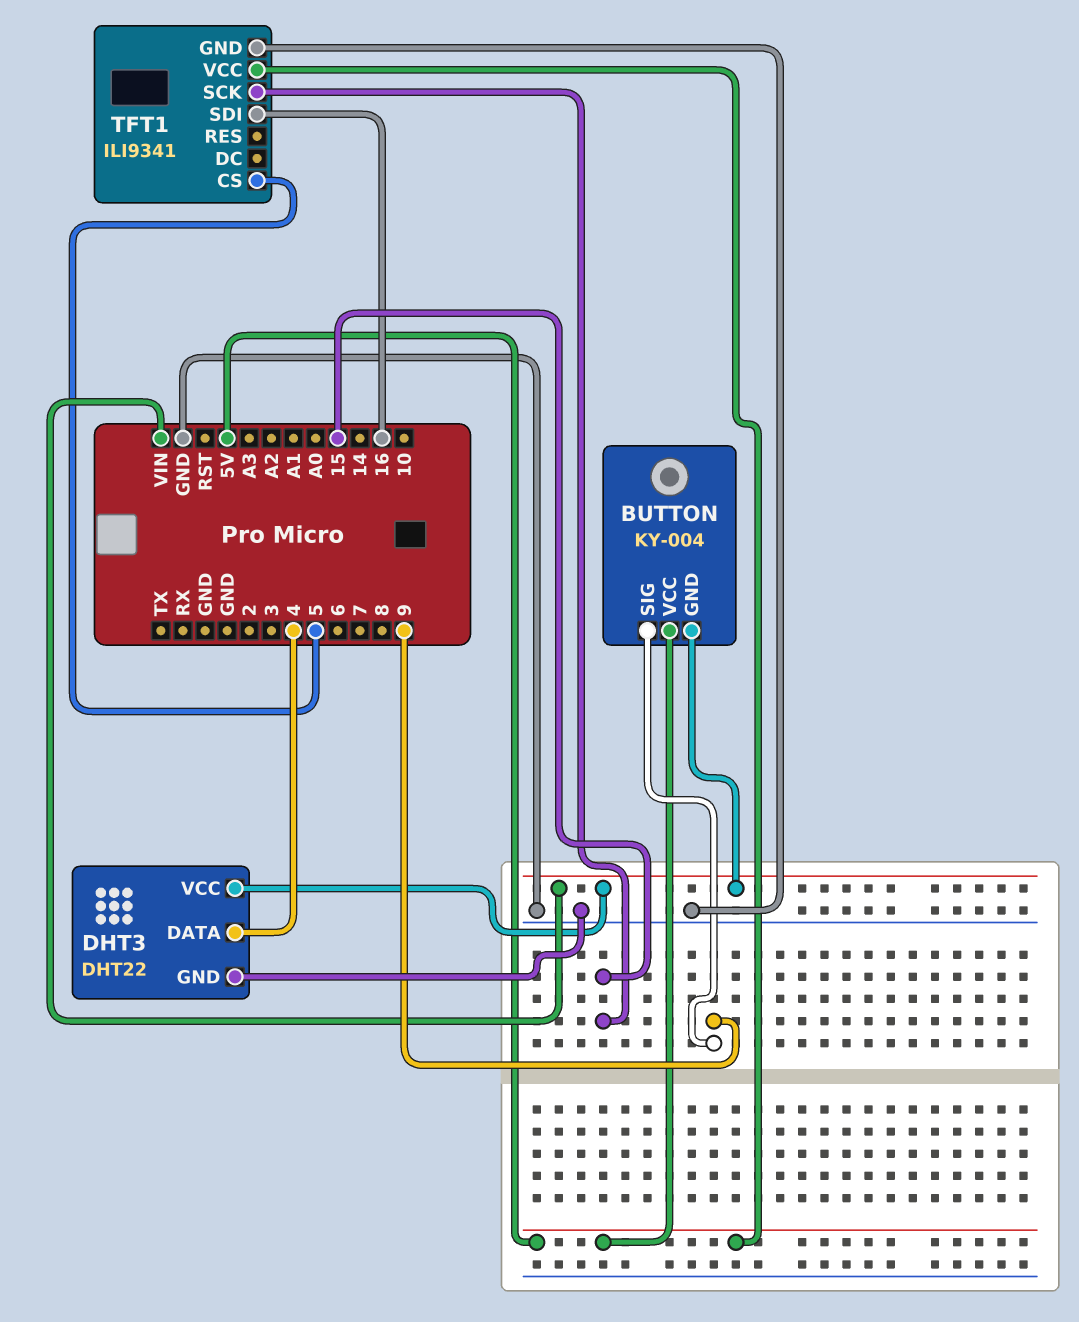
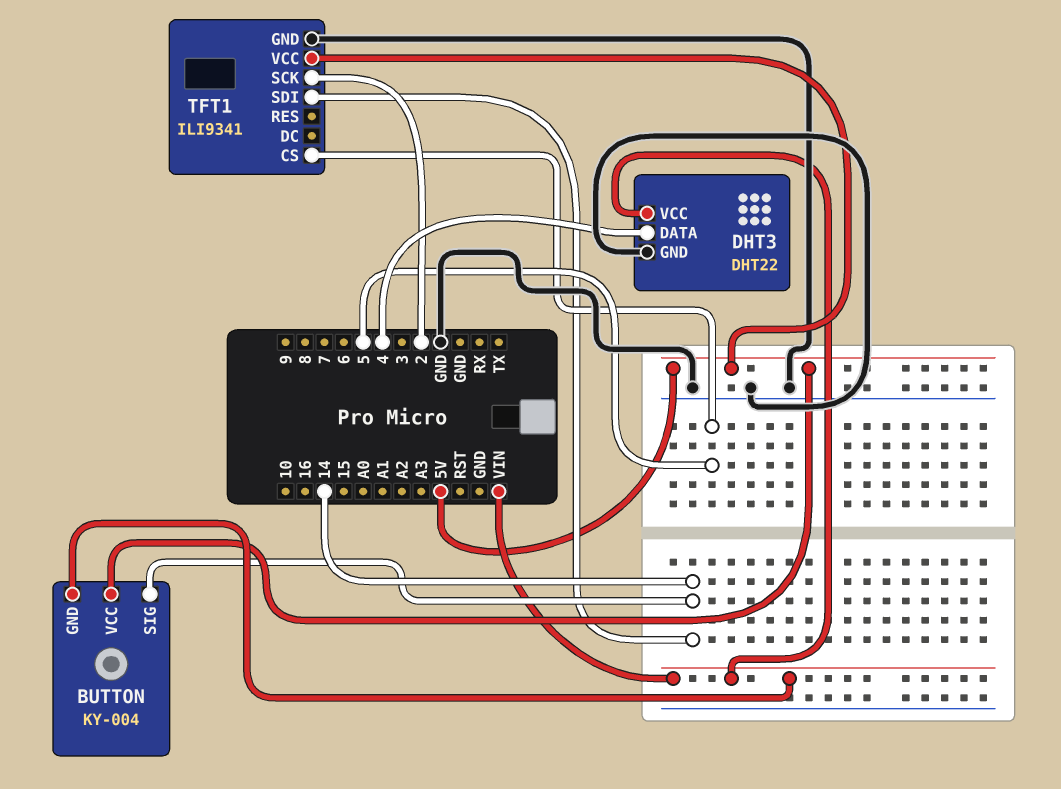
BUTTON pin SIG: 9 -> 14
TFT1 pin SCK: 15 -> 2
TFT1 pin SDI: 16 -> 14

